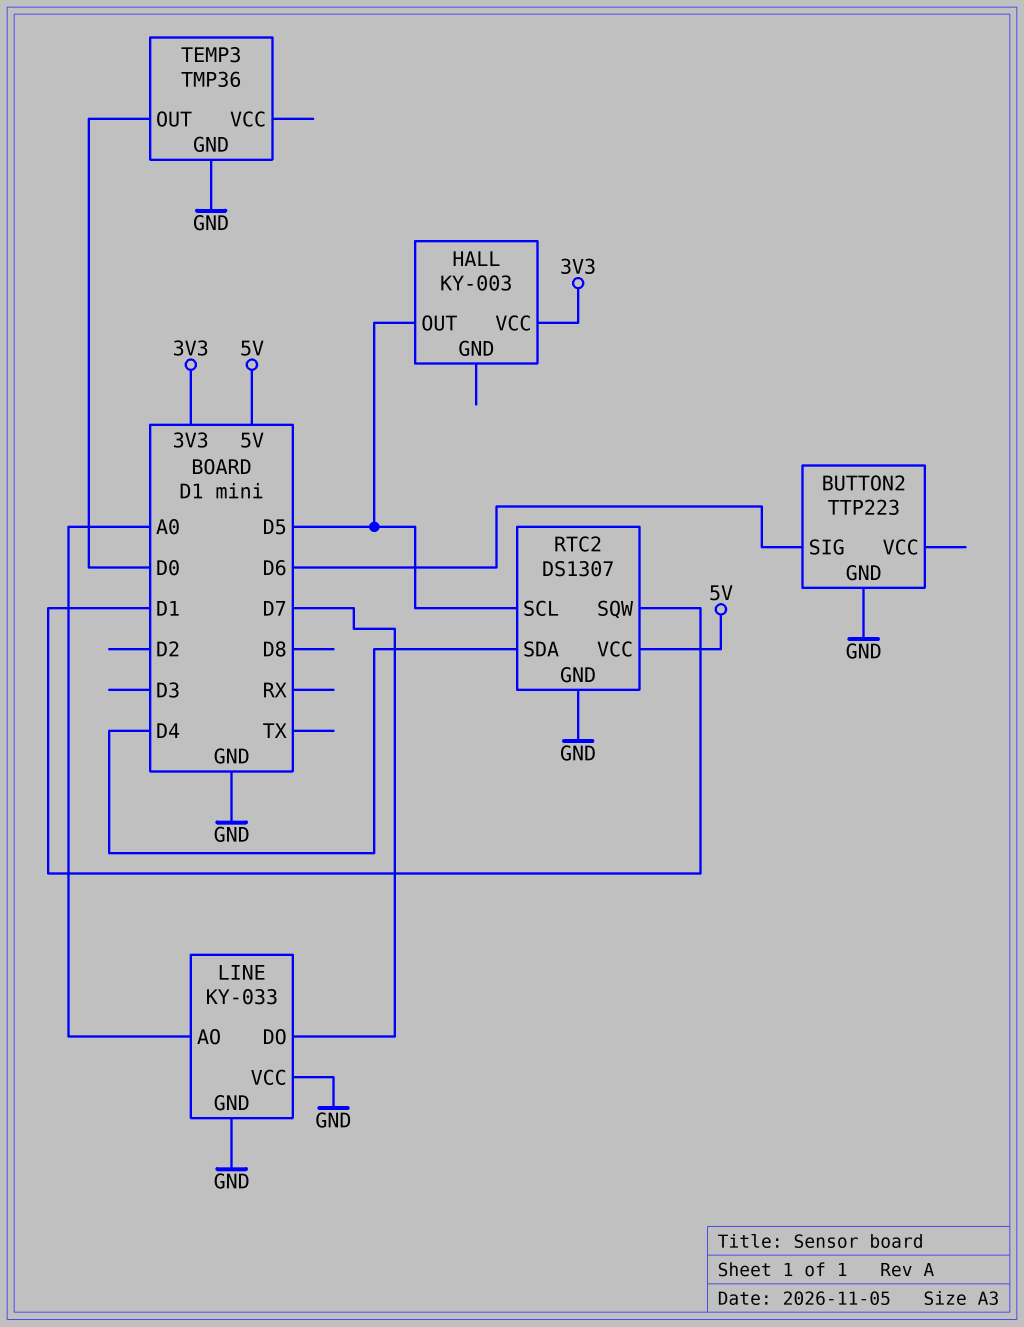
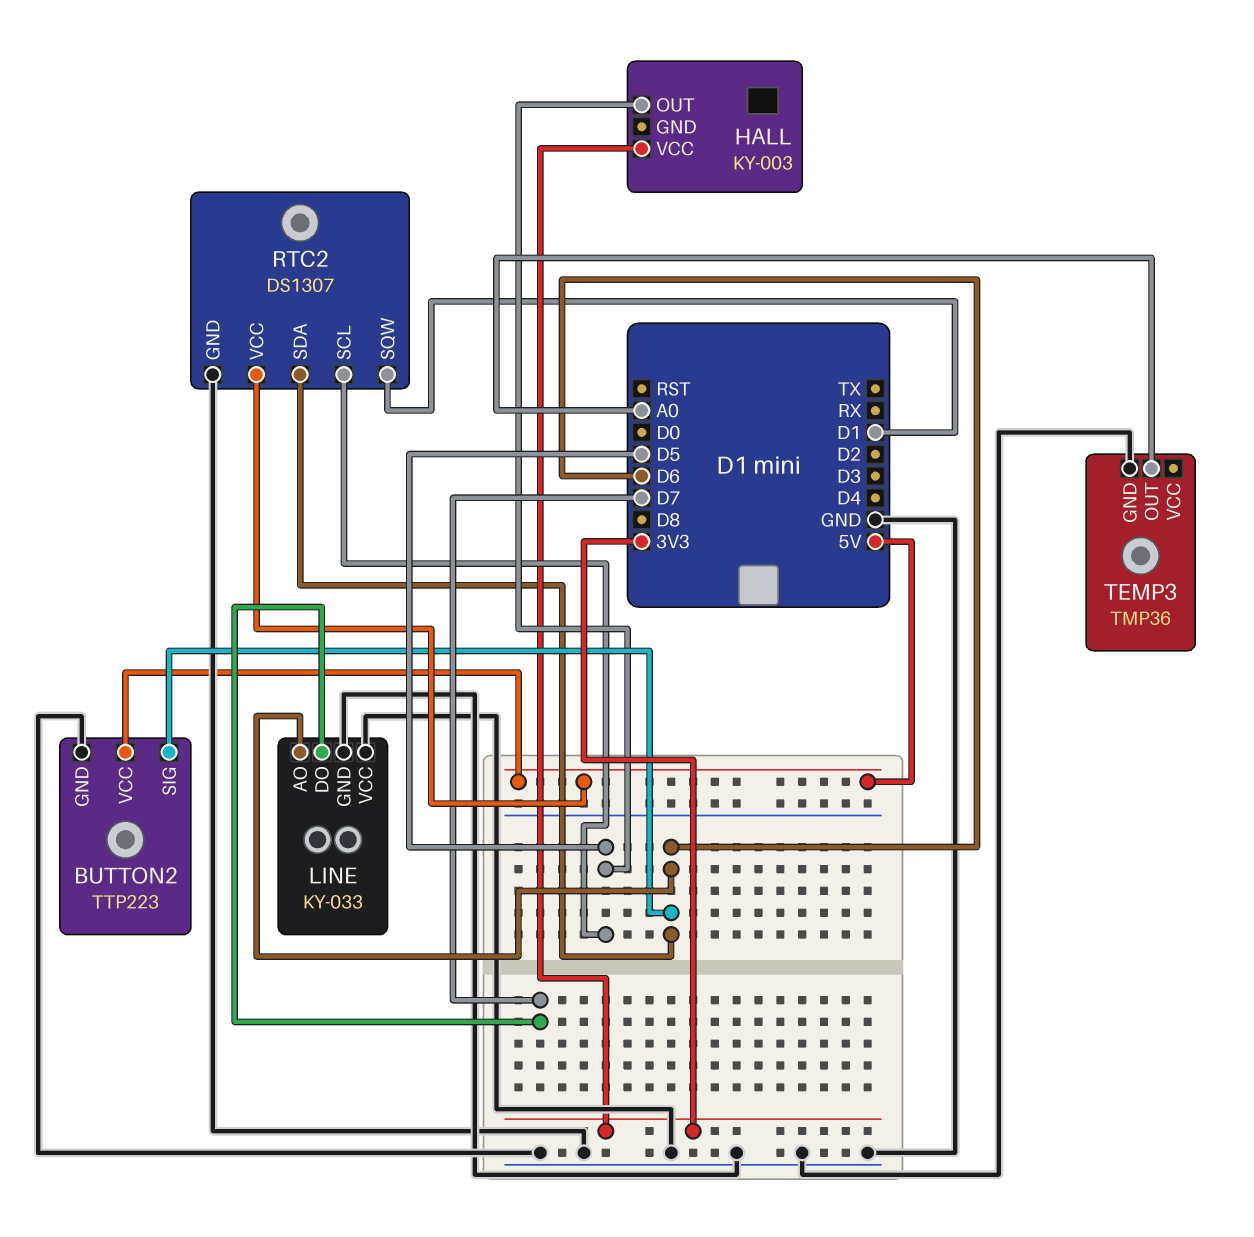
BUTTON2 pin VCC: none -> 5V
LINE pin AO: A0 -> D6
RTC2 pin SDA: D4 -> D6
TEMP3 pin OUT: D0 -> A0

